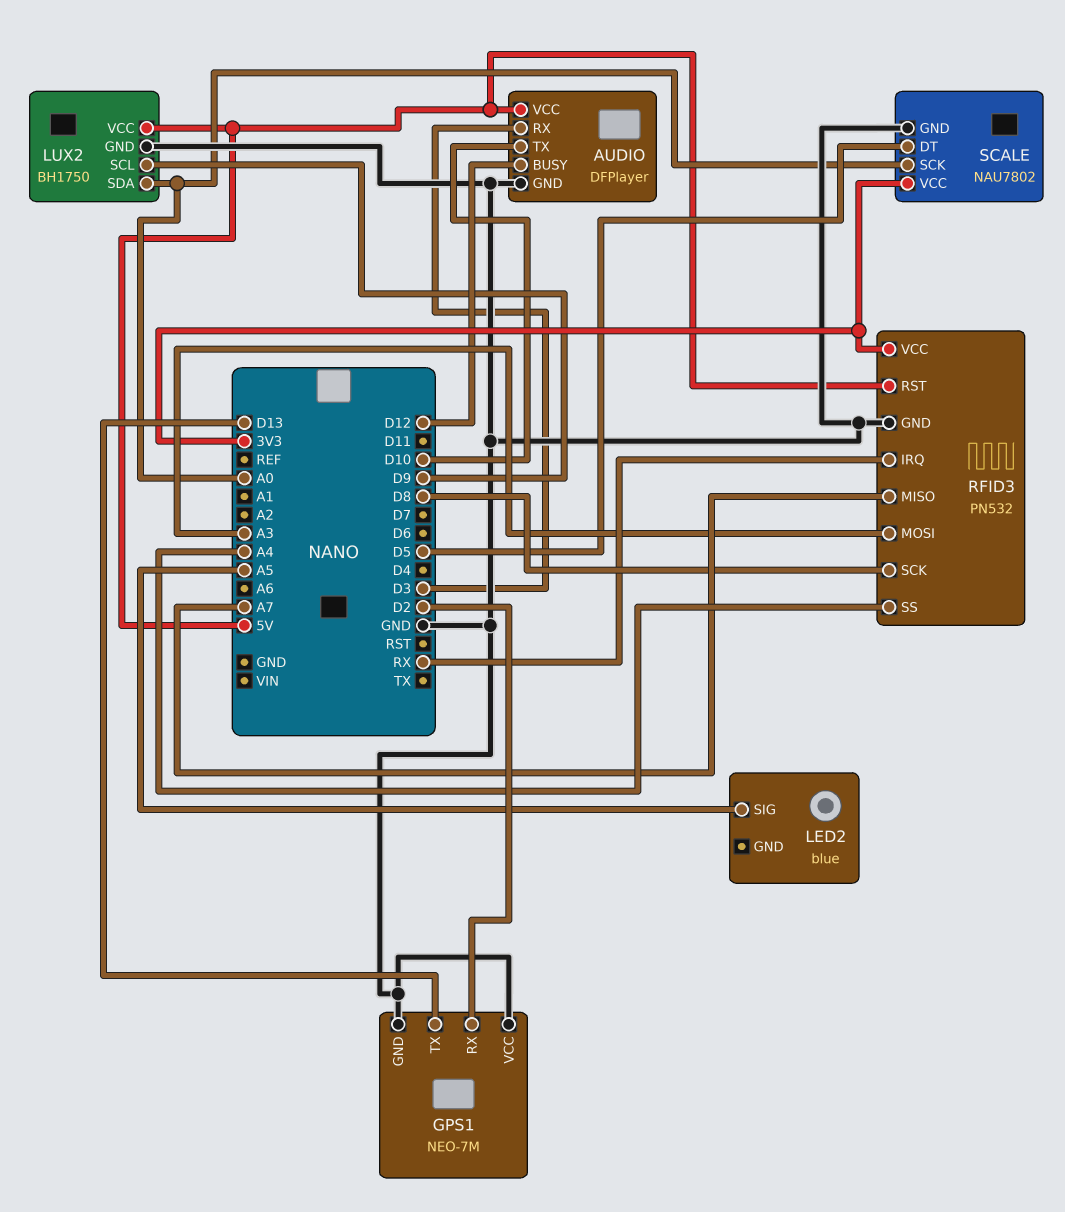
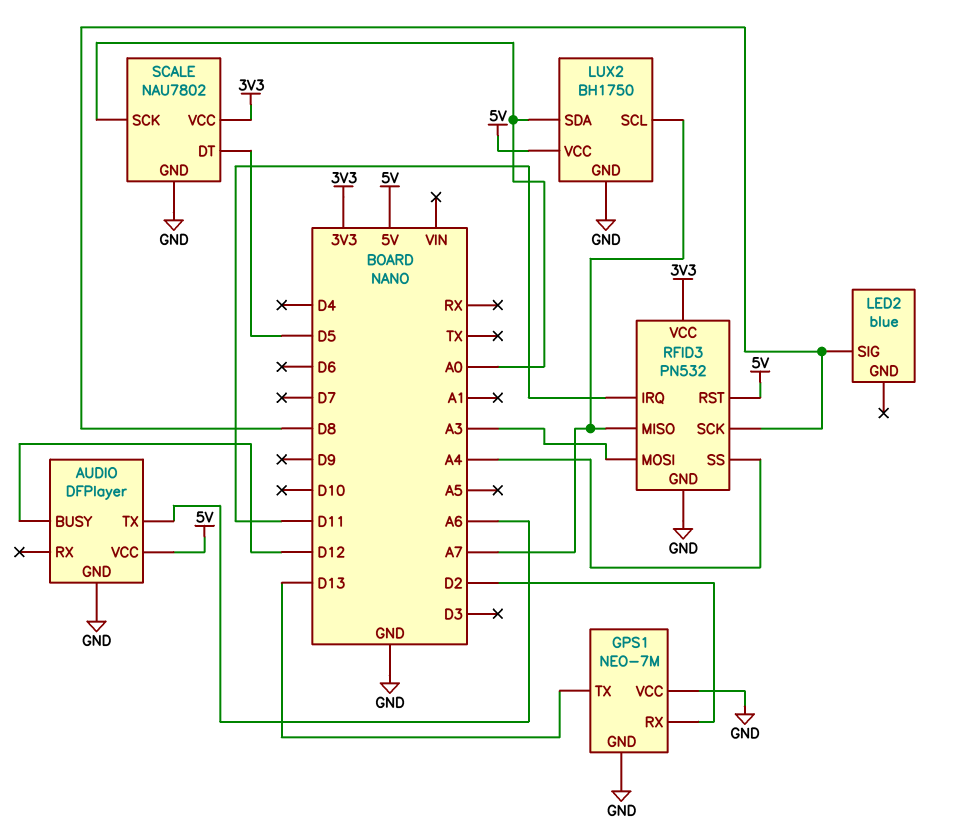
AUDIO pin RX: D3 -> none
AUDIO pin TX: D10 -> A6
LED2 pin SIG: A5 -> D8
LUX2 pin SCL: D9 -> A7
RFID3 pin IRQ: RX -> D11

